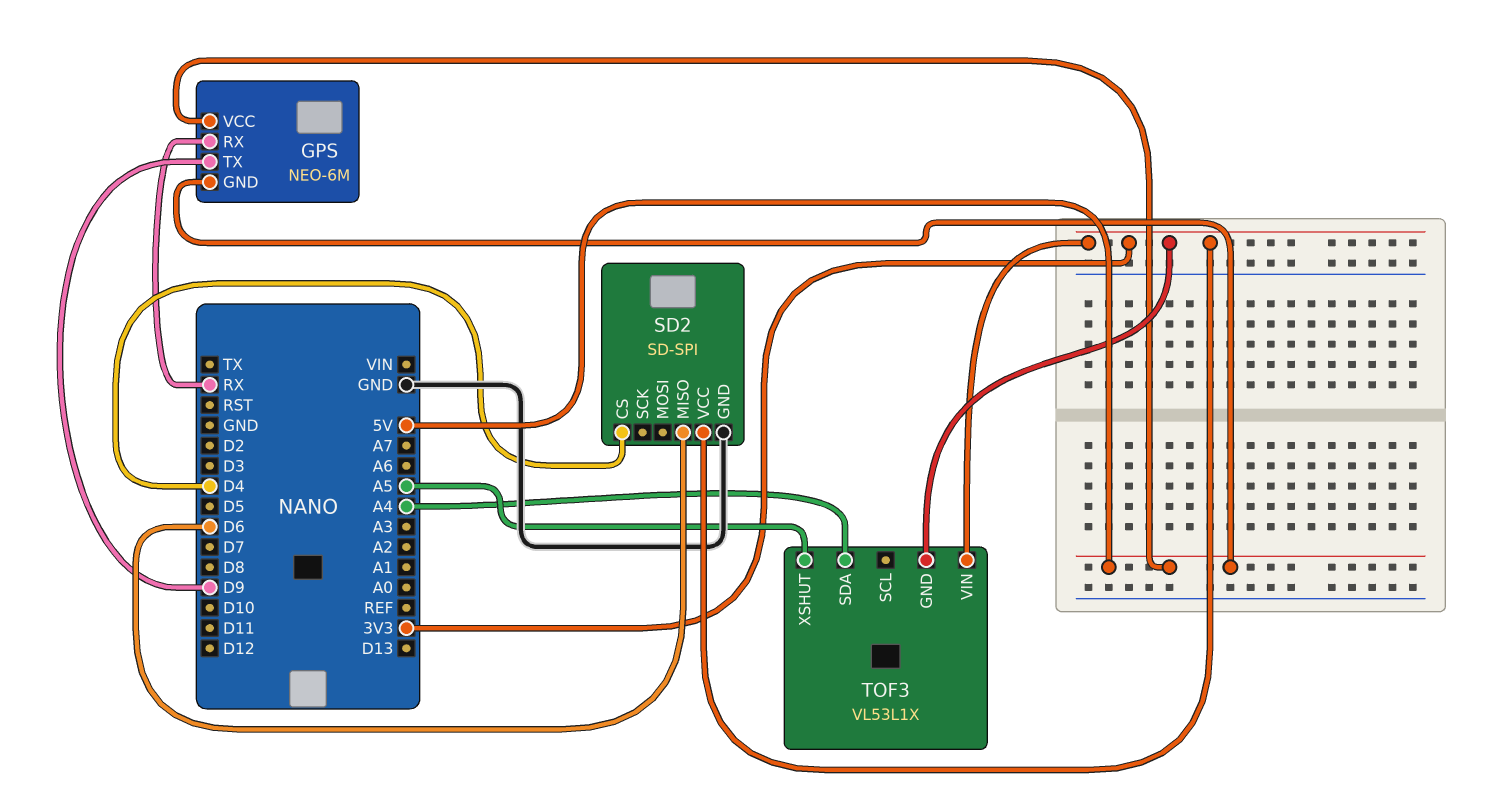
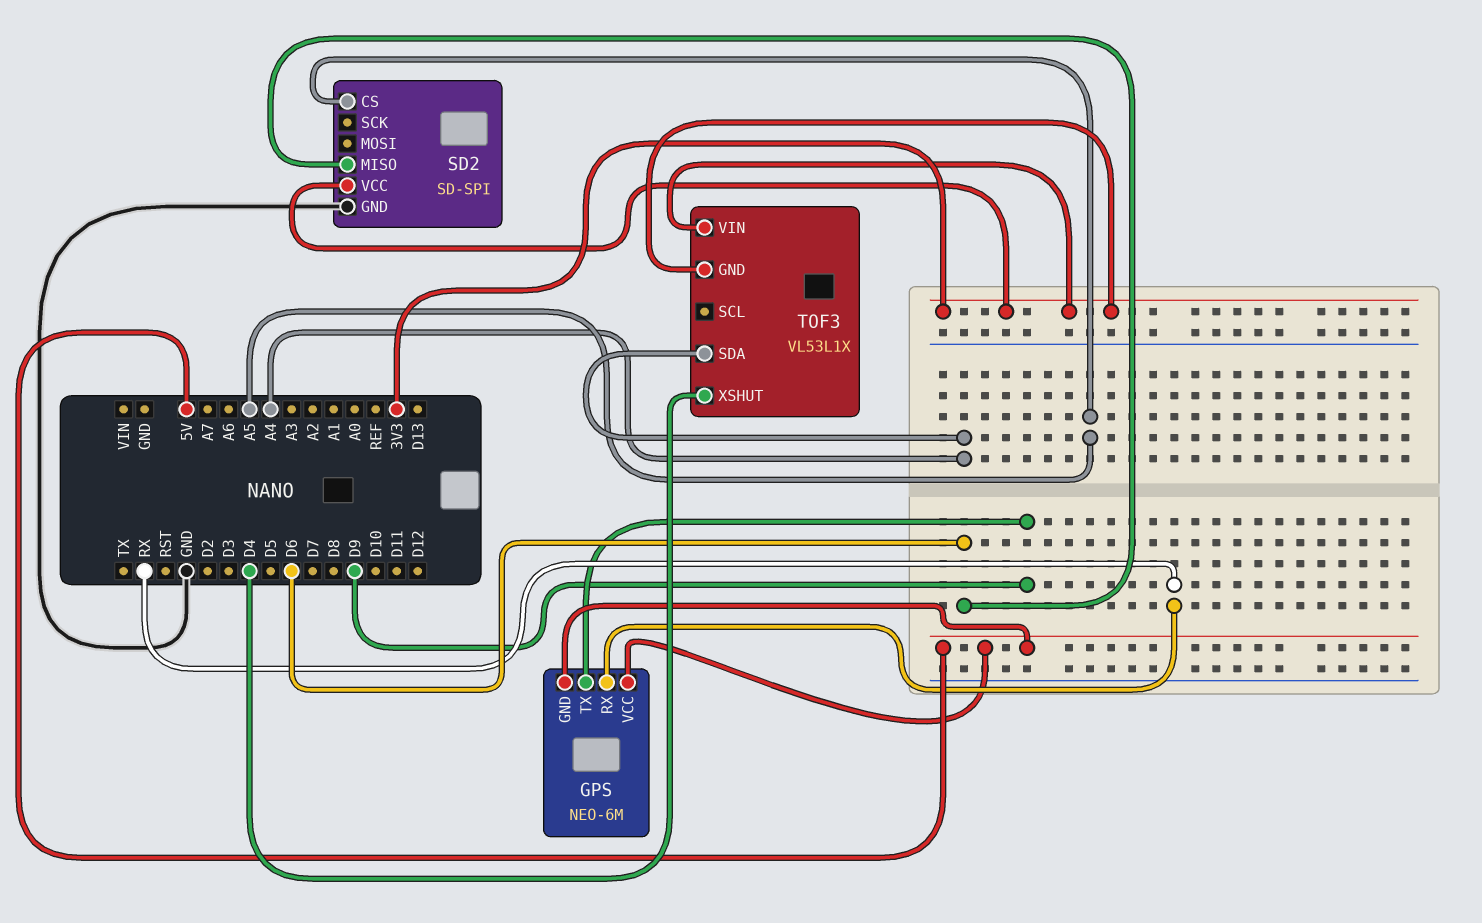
SD2 pin CS: D4 -> A5
TOF3 pin XSHUT: A5 -> D4

